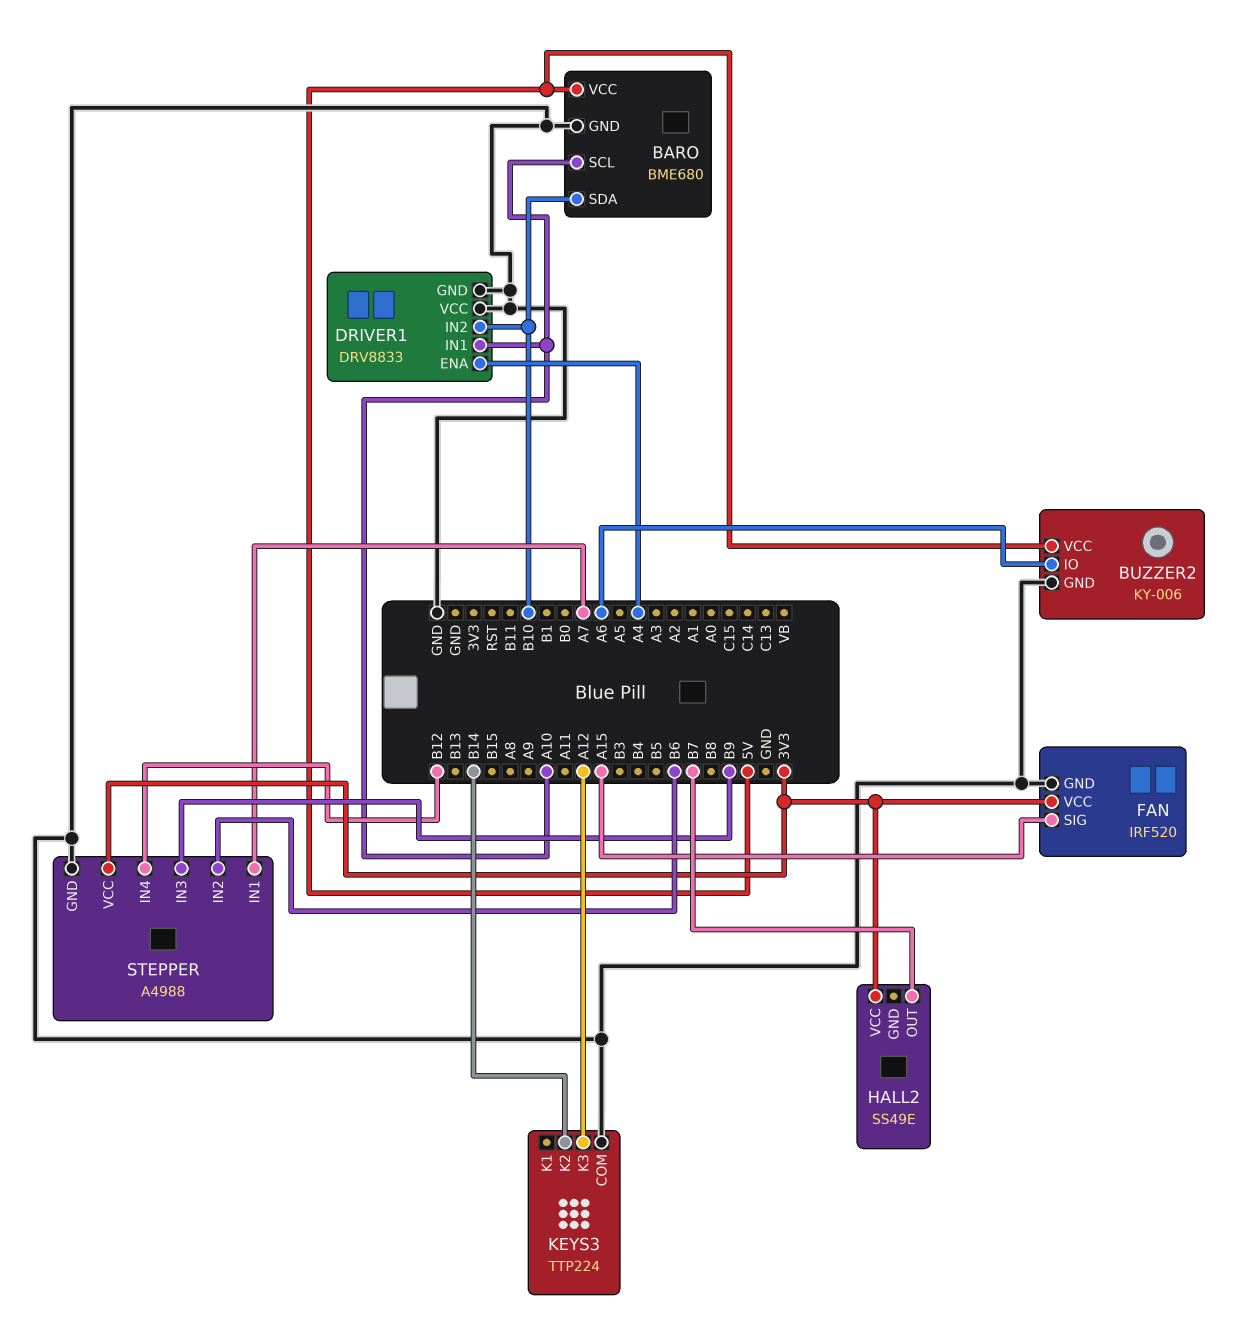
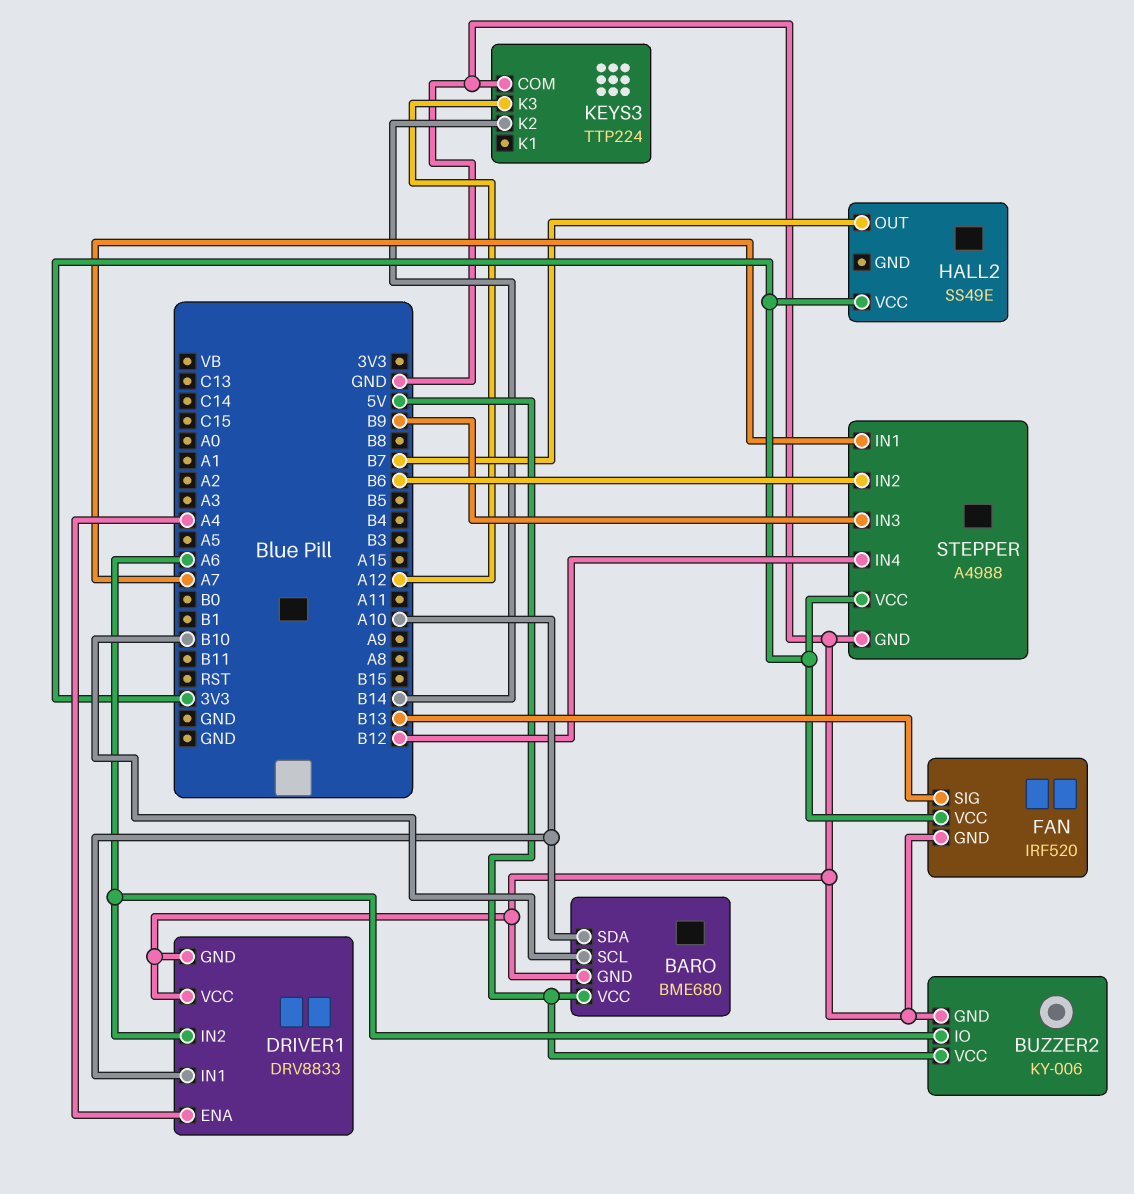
BARO pin SCL: A10 -> B10
BARO pin SDA: B10 -> A10
DRIVER1 pin IN2: B10 -> A6
FAN pin SIG: A15 -> B13

